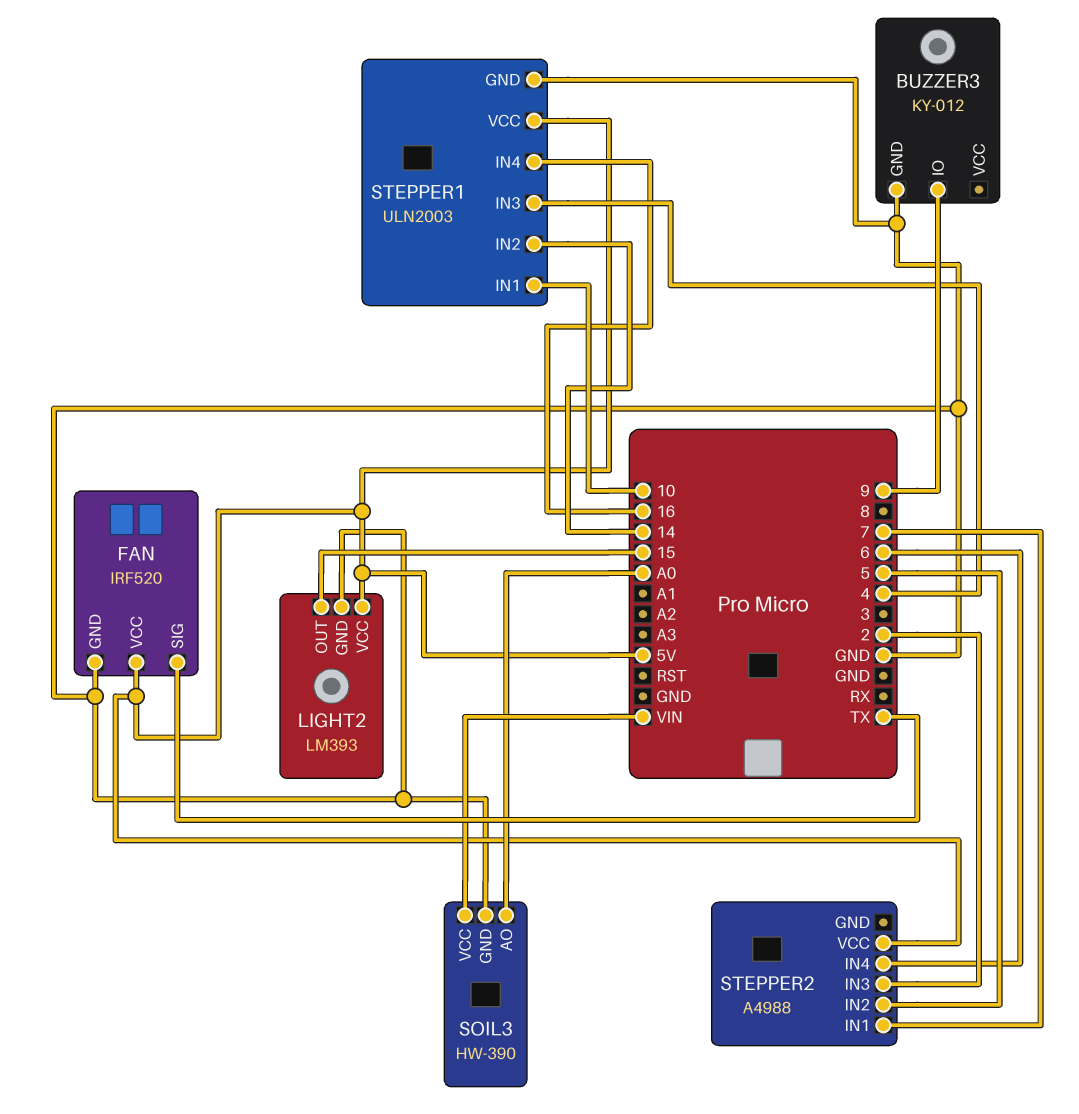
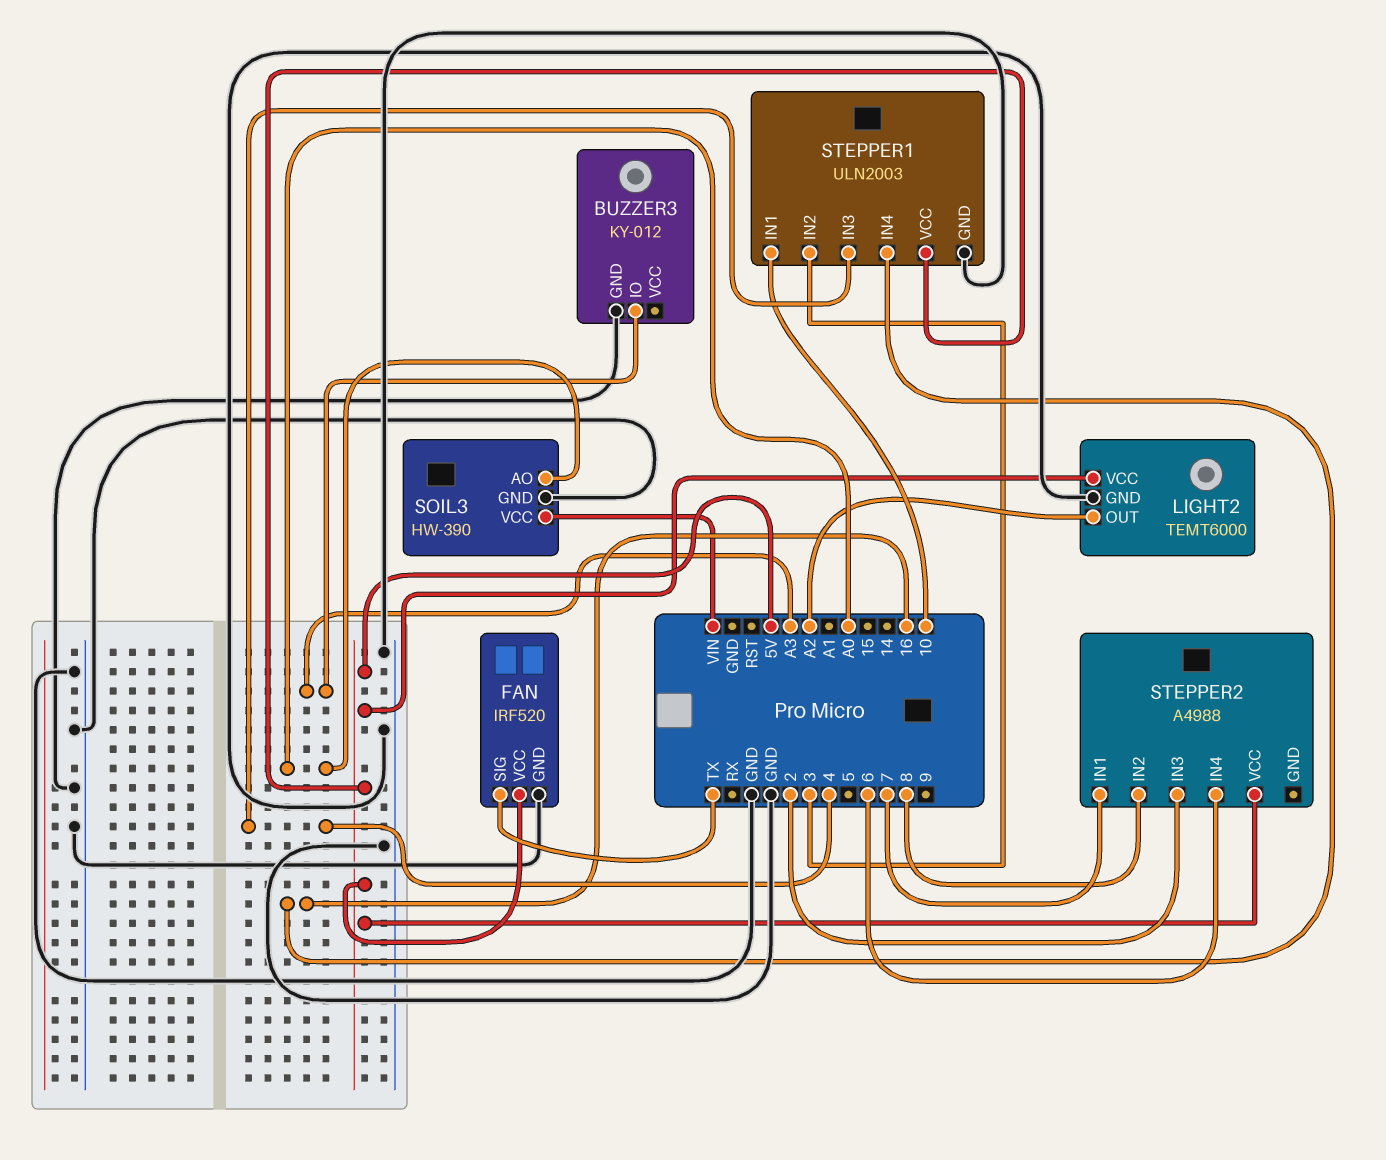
BUZZER3 pin IO: 9 -> A3
LIGHT2: LM393 -> TEMT6000
LIGHT2 pin OUT: 15 -> A2
STEPPER1 pin IN2: 14 -> 3
STEPPER2 pin IN2: 5 -> 8

